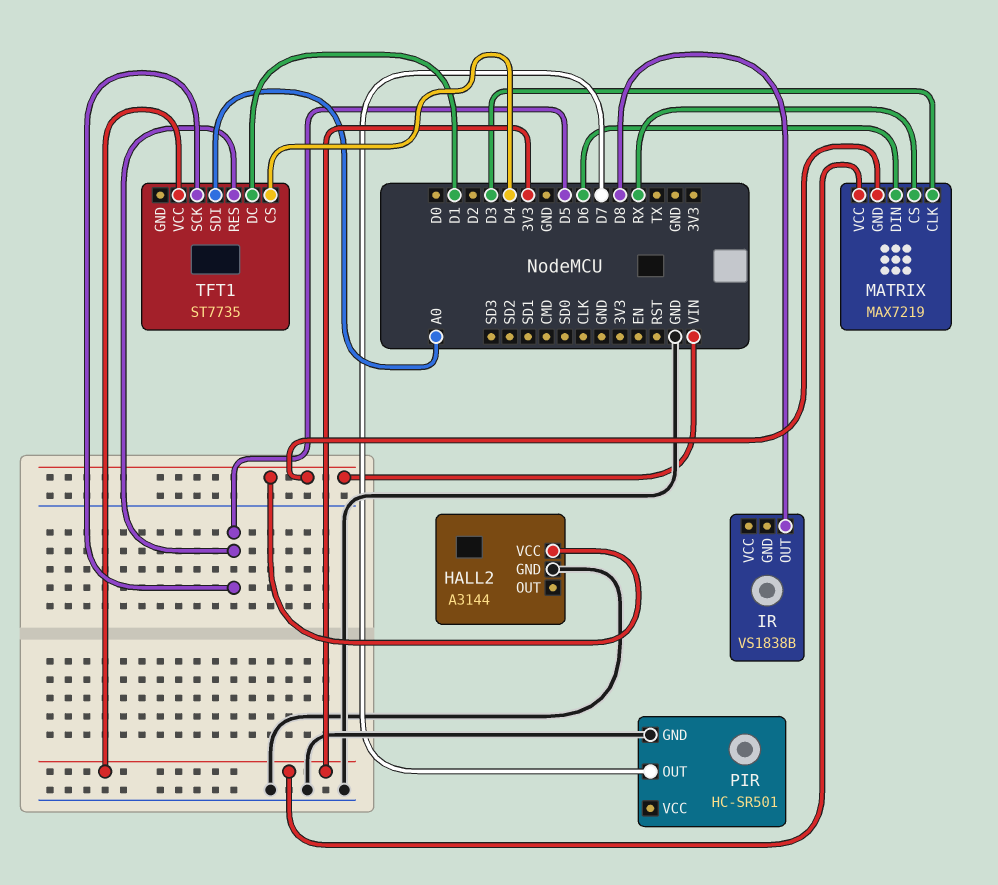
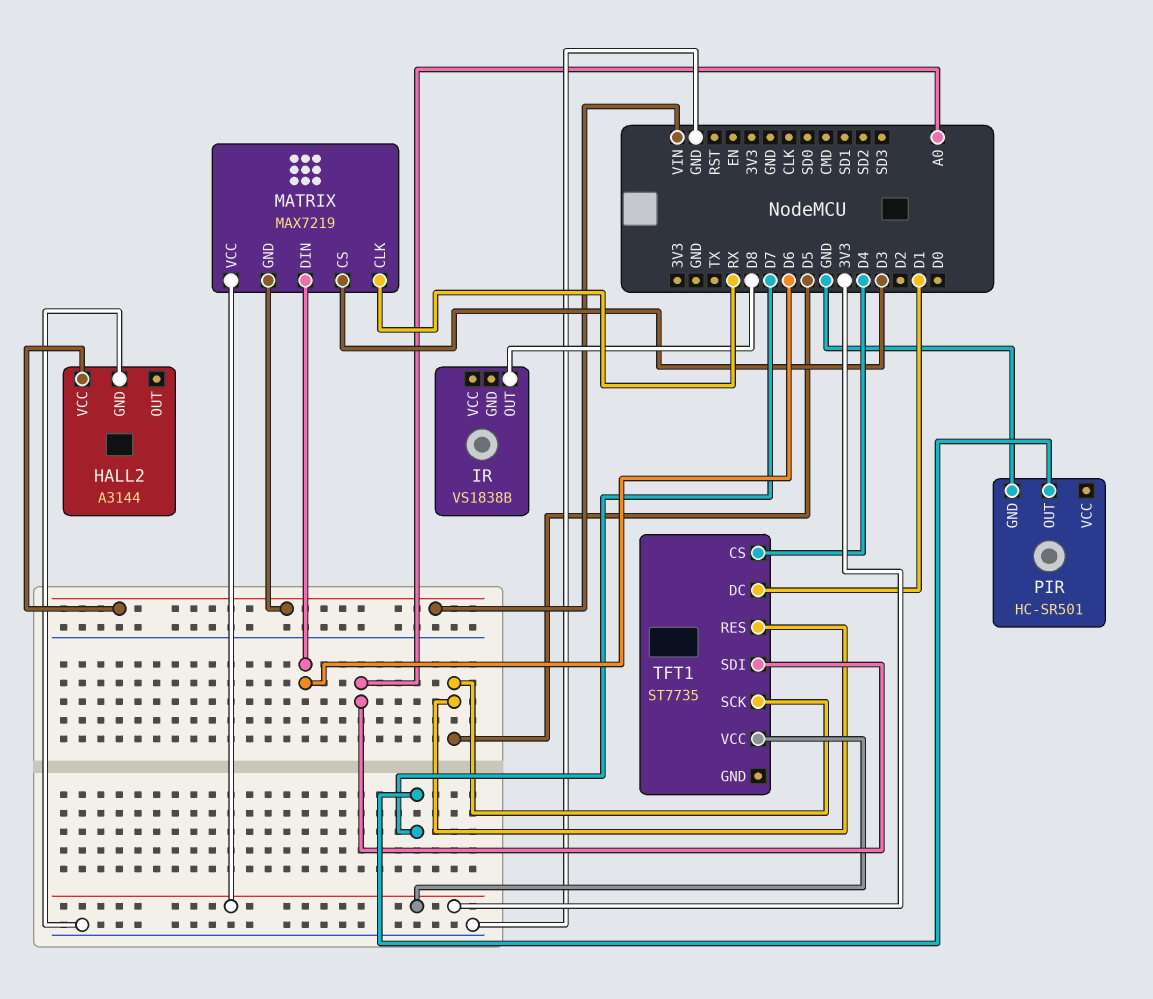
MATRIX pin CLK: D3 -> RX
MATRIX pin CS: RX -> D3

